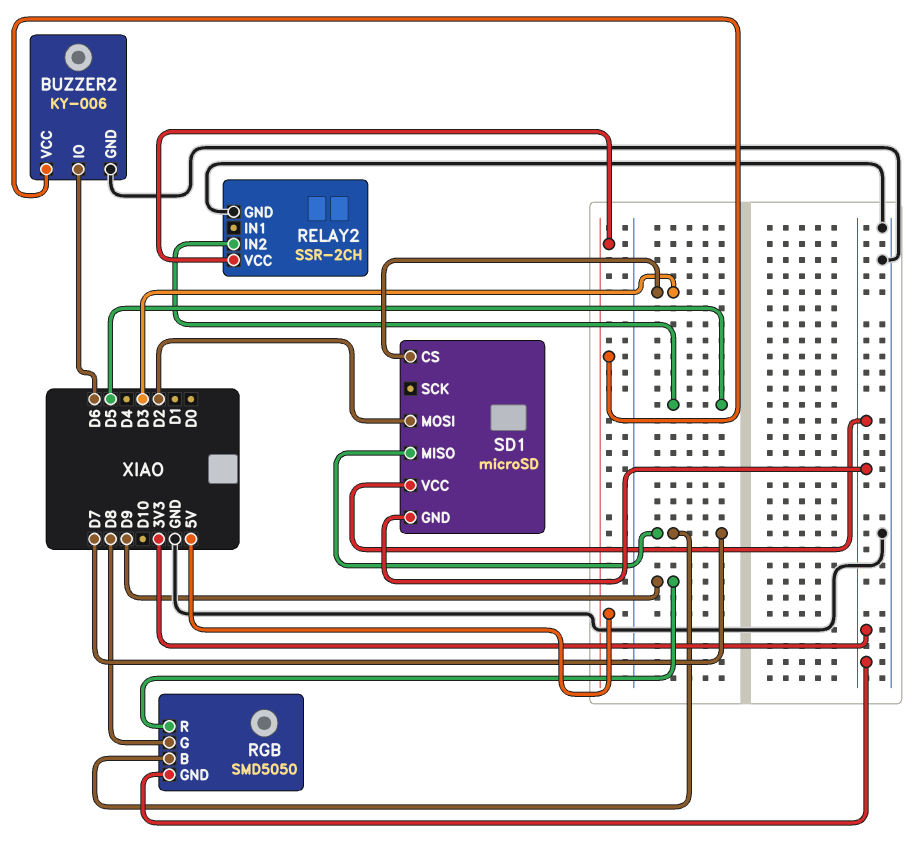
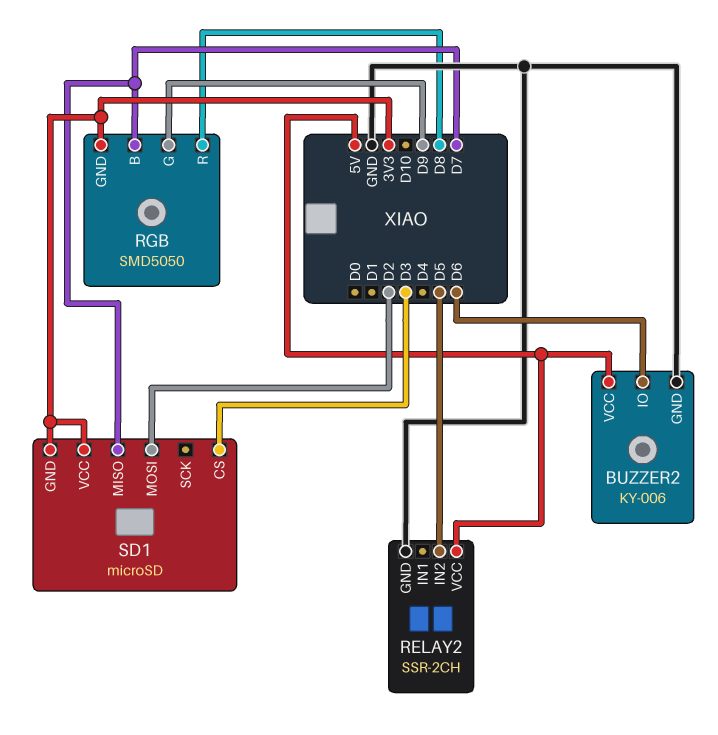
RGB pin G: D8 -> D9
RGB pin R: D9 -> D8

